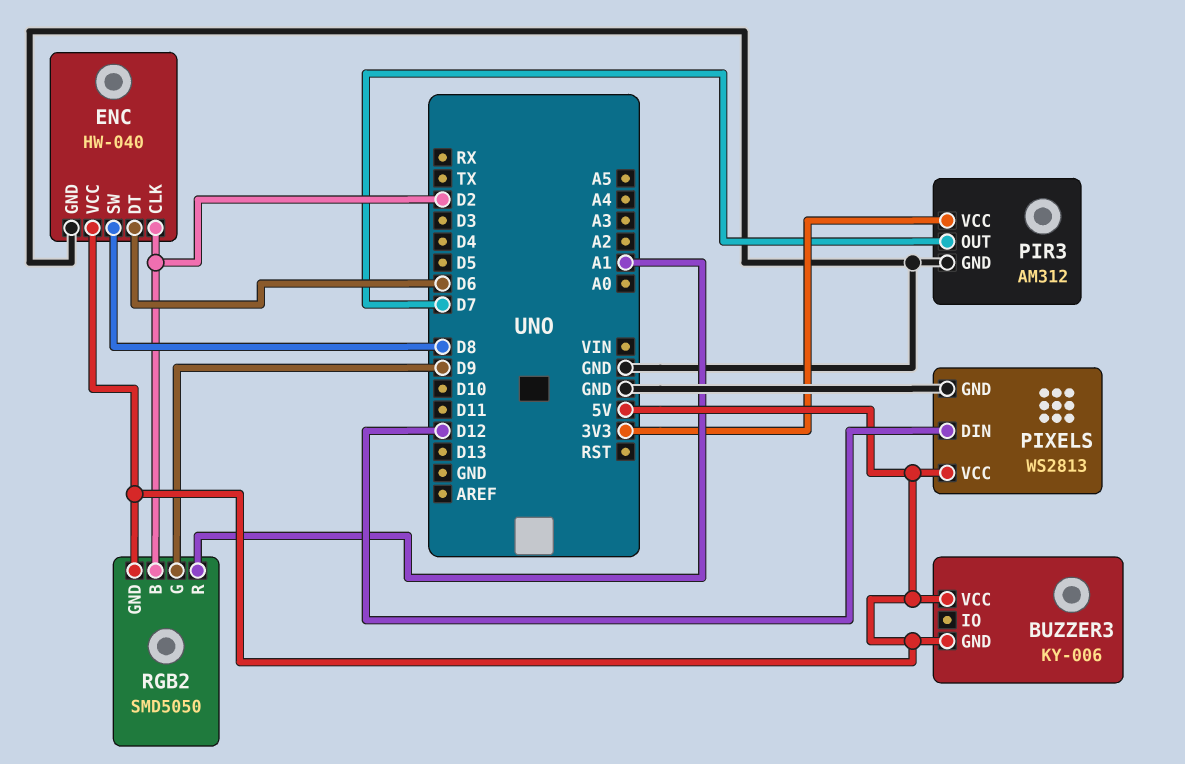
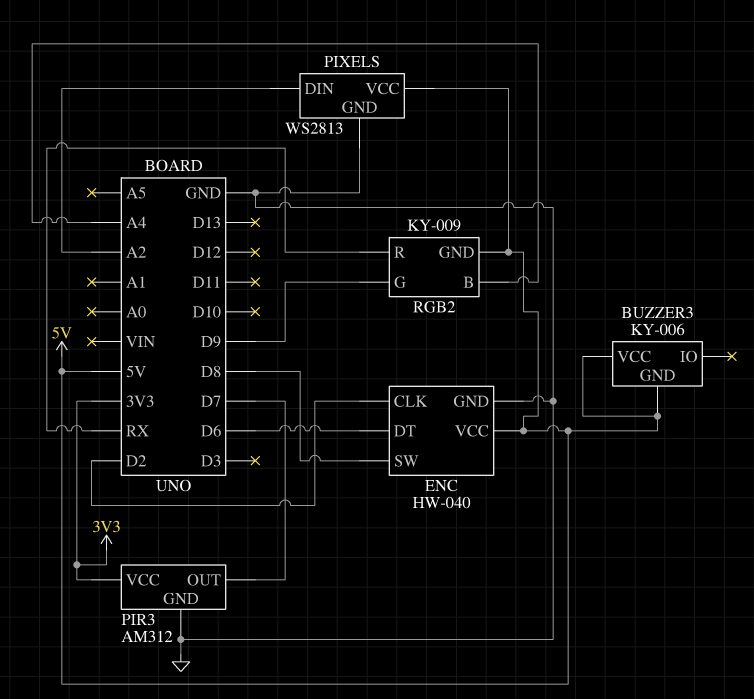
PIXELS pin DIN: D12 -> A2
RGB2: SMD5050 -> KY-009
RGB2 pin B: D2 -> A4
RGB2 pin R: A1 -> RX

